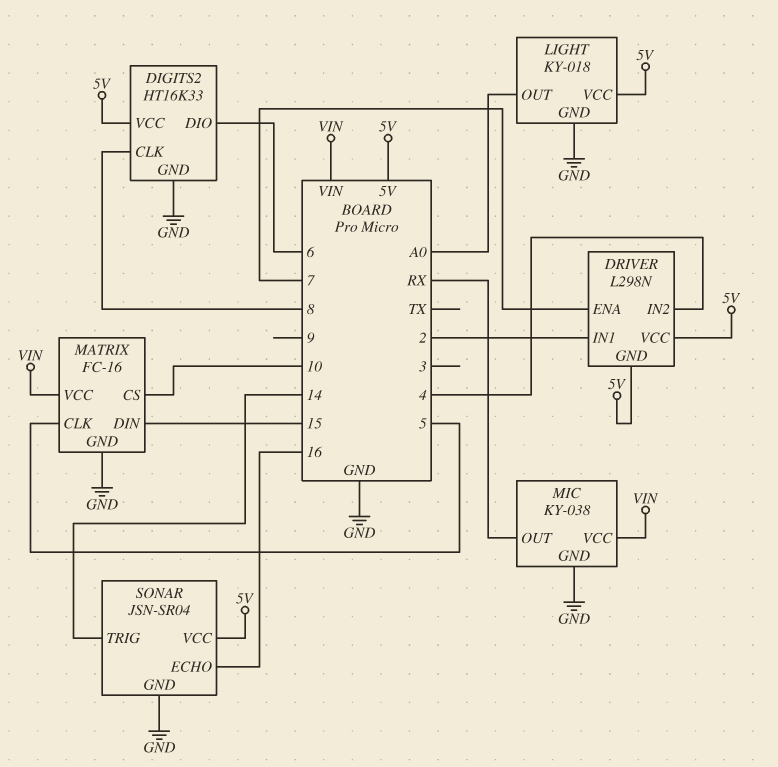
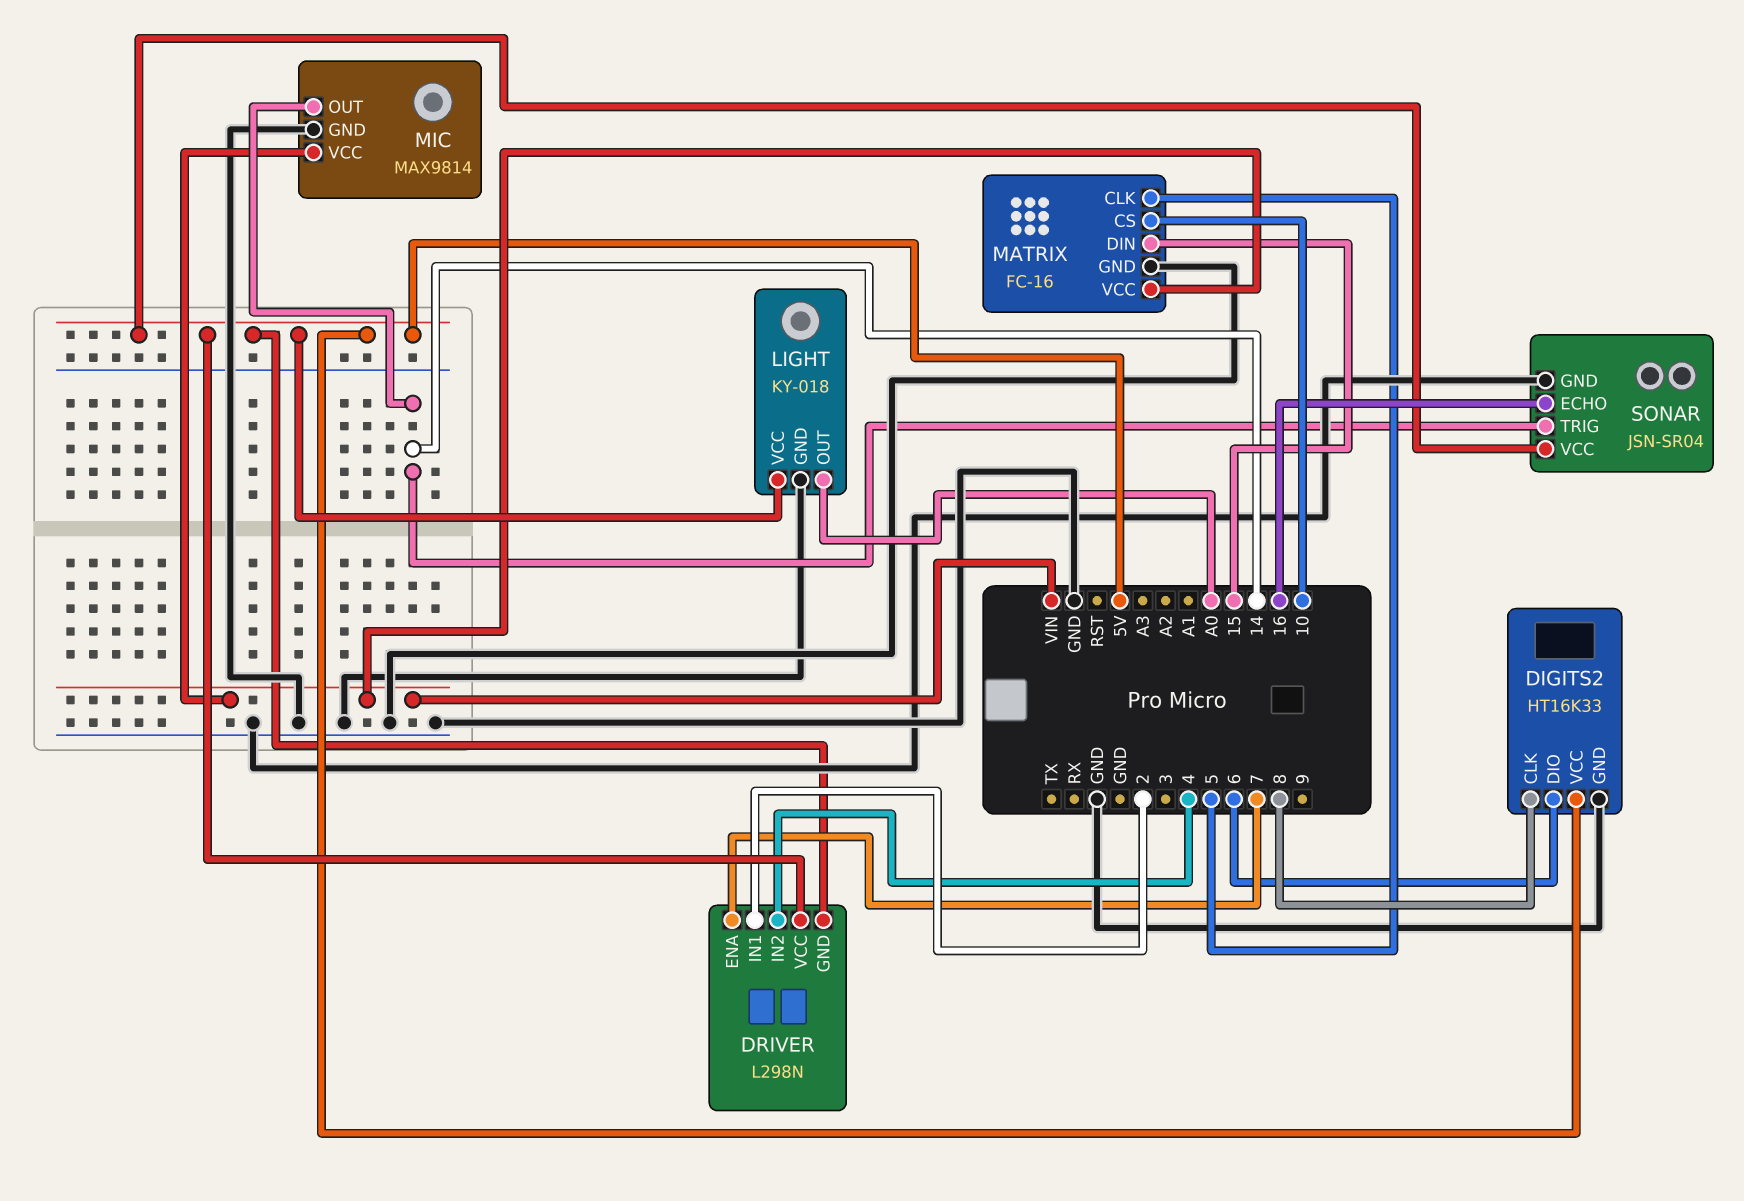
MIC: KY-038 -> MAX9814
MIC pin OUT: RX -> 14

